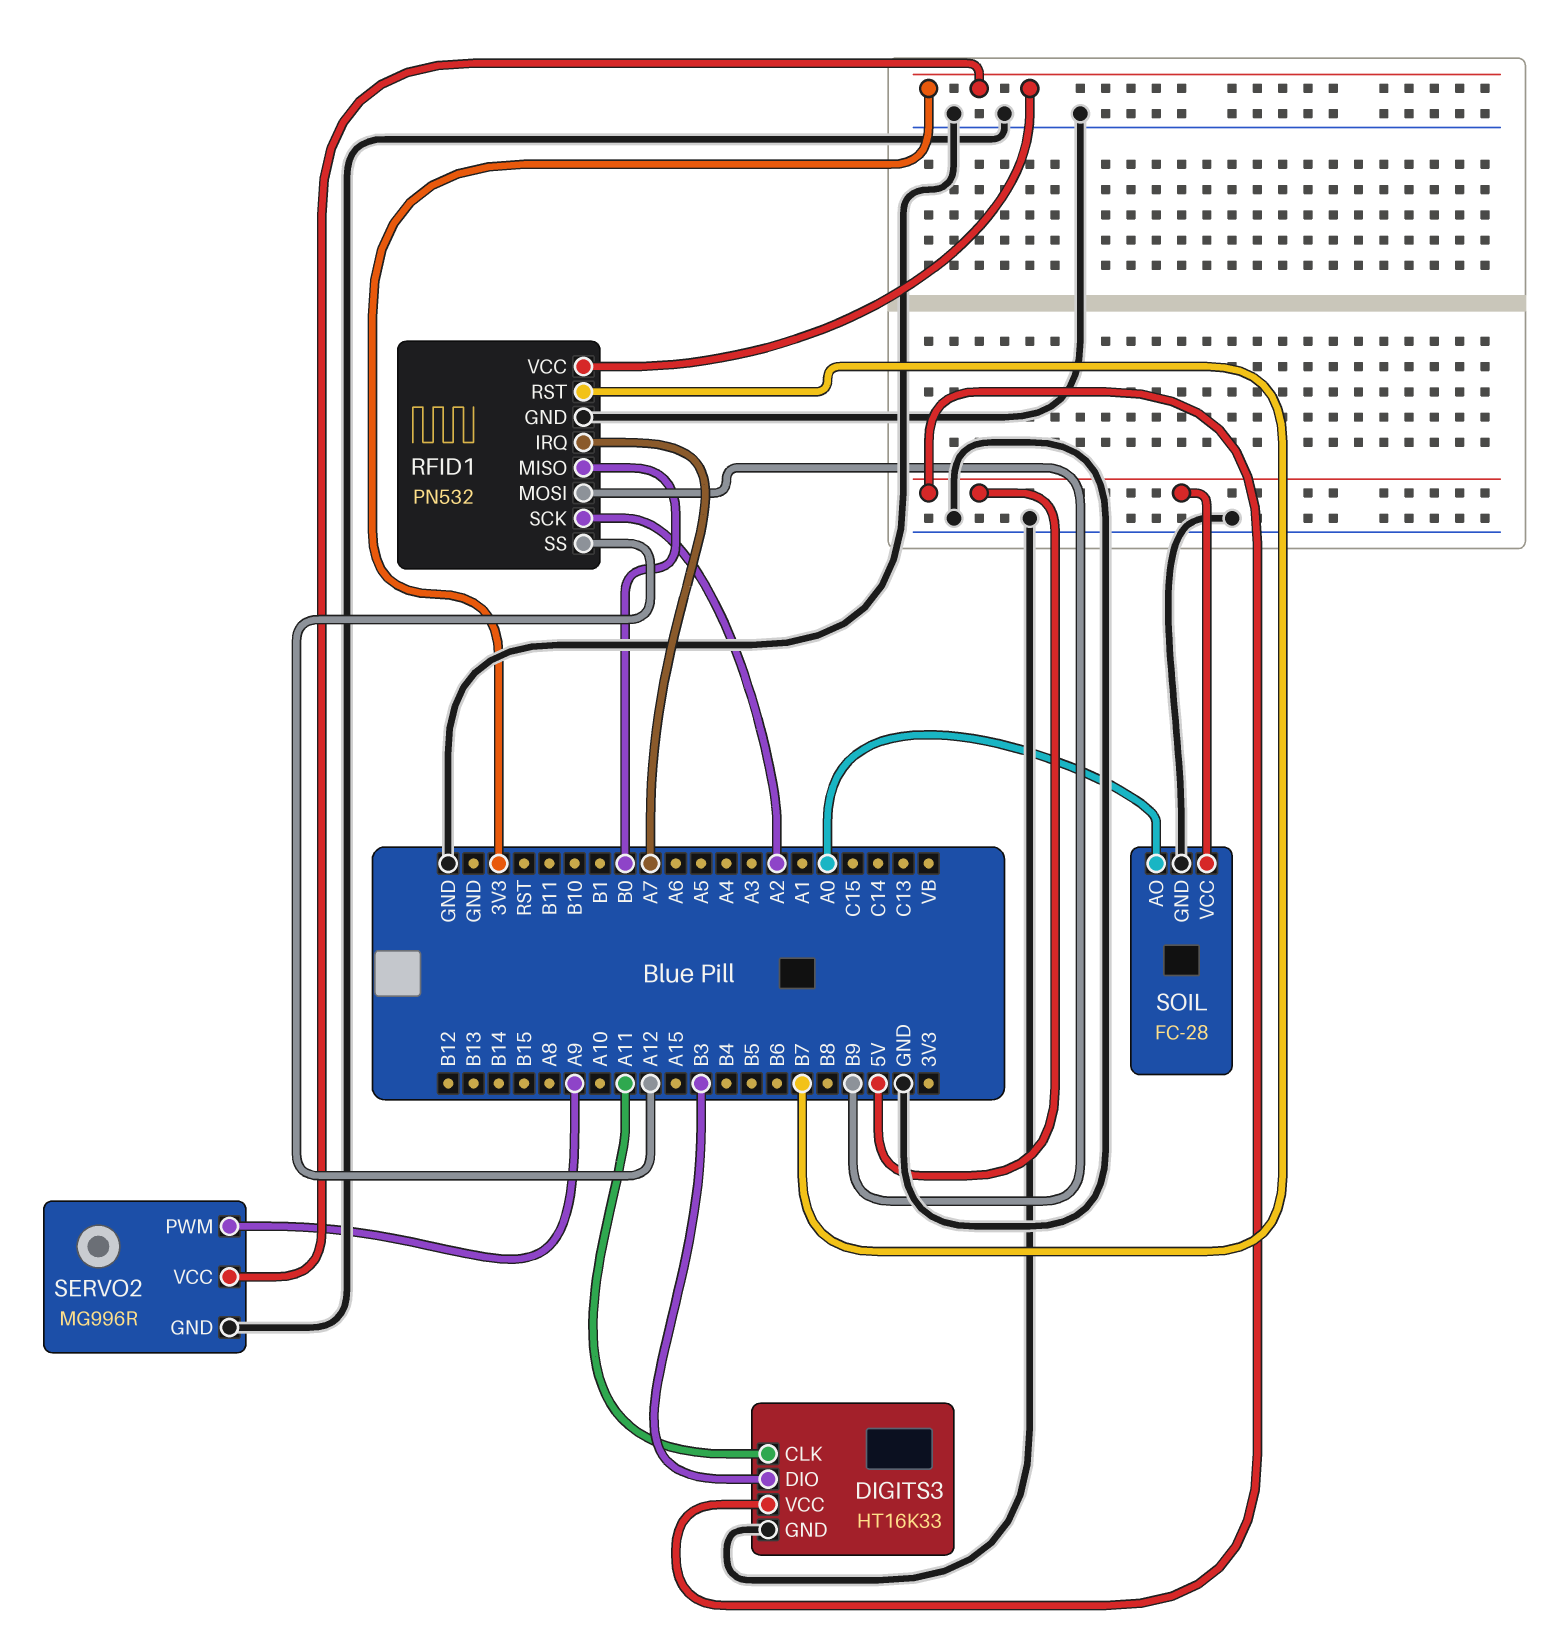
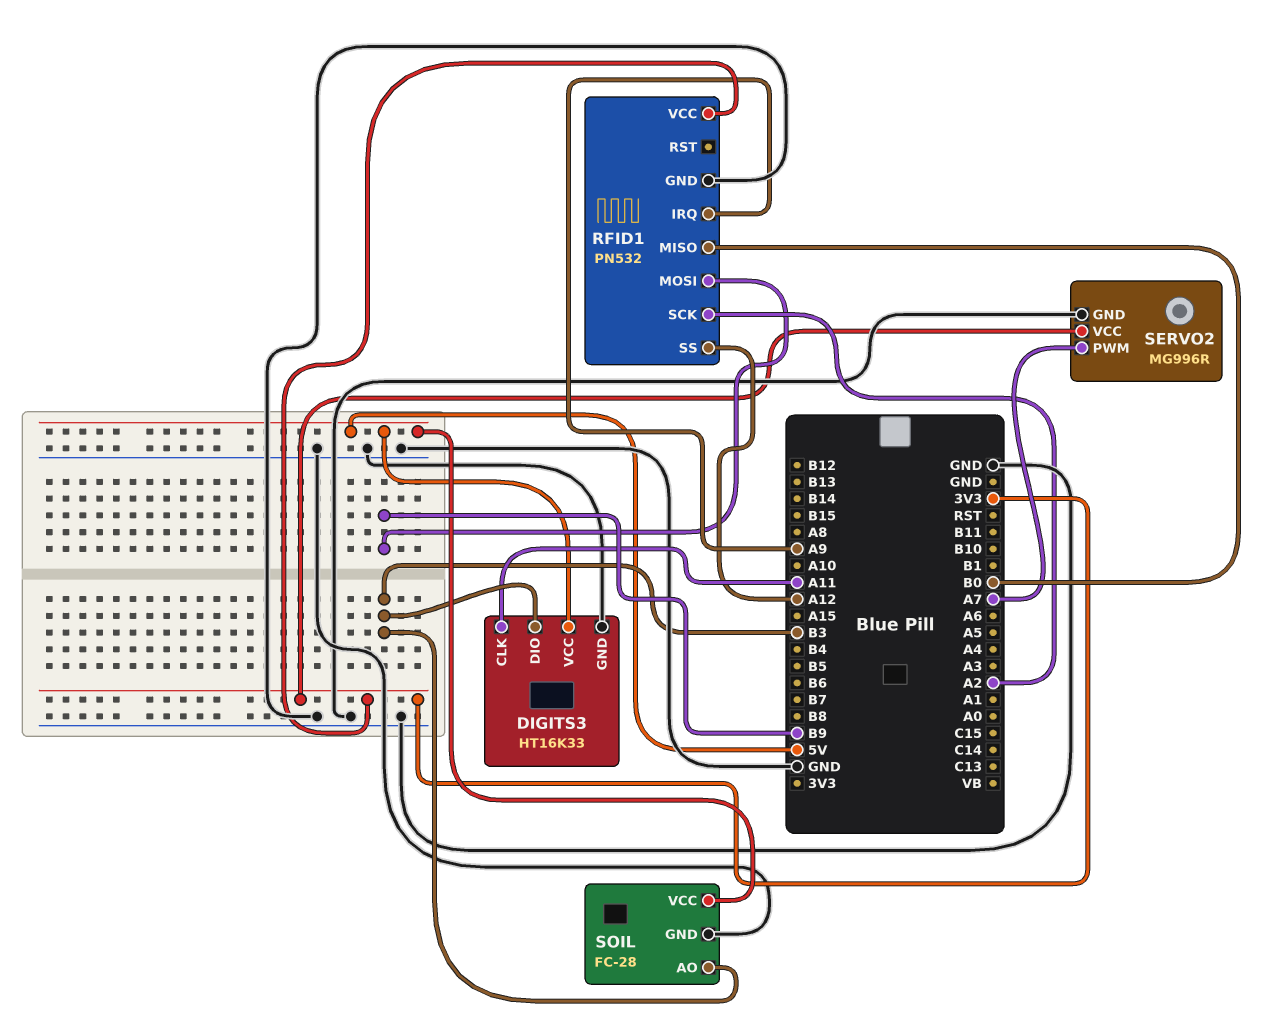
RFID1 pin IRQ: A7 -> A9
RFID1 pin RST: B7 -> none
SERVO2 pin PWM: A9 -> A7
SOIL pin AO: A0 -> B3

